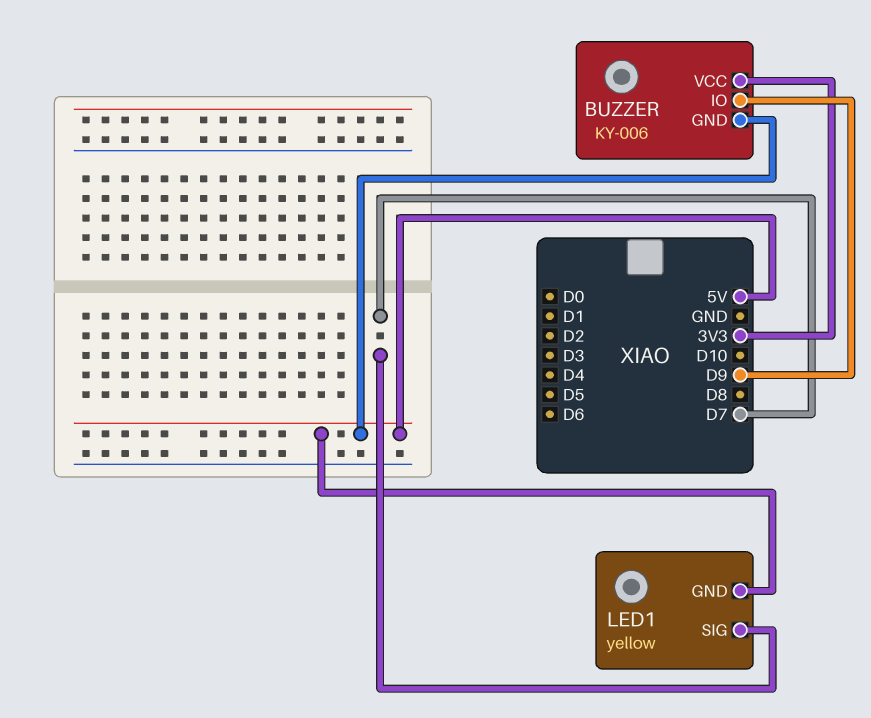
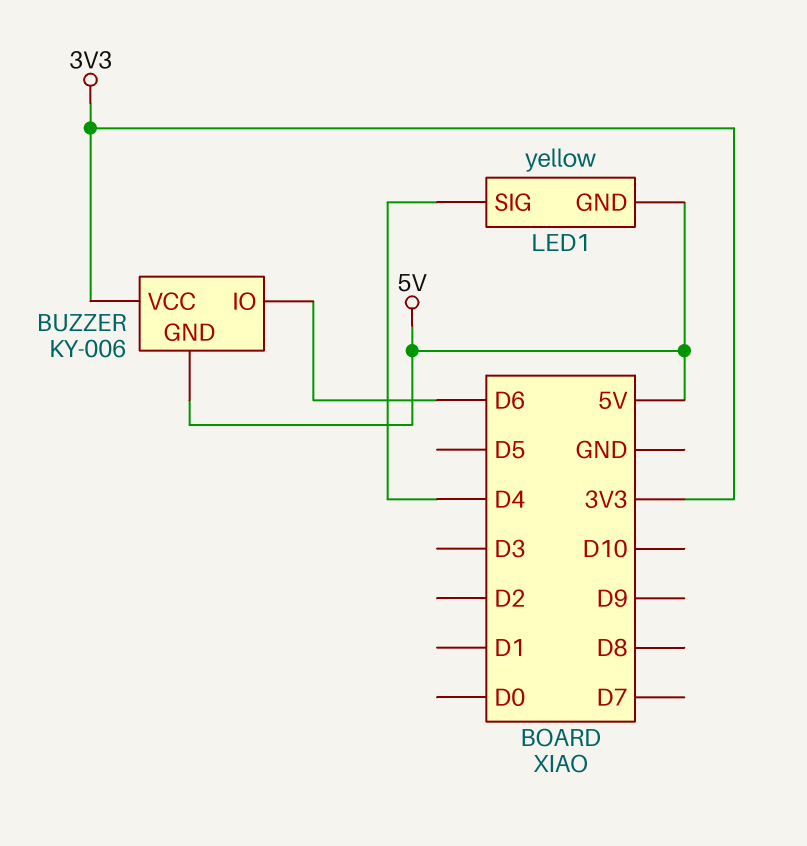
BUZZER pin IO: D9 -> D6
LED1 pin SIG: D7 -> D4

